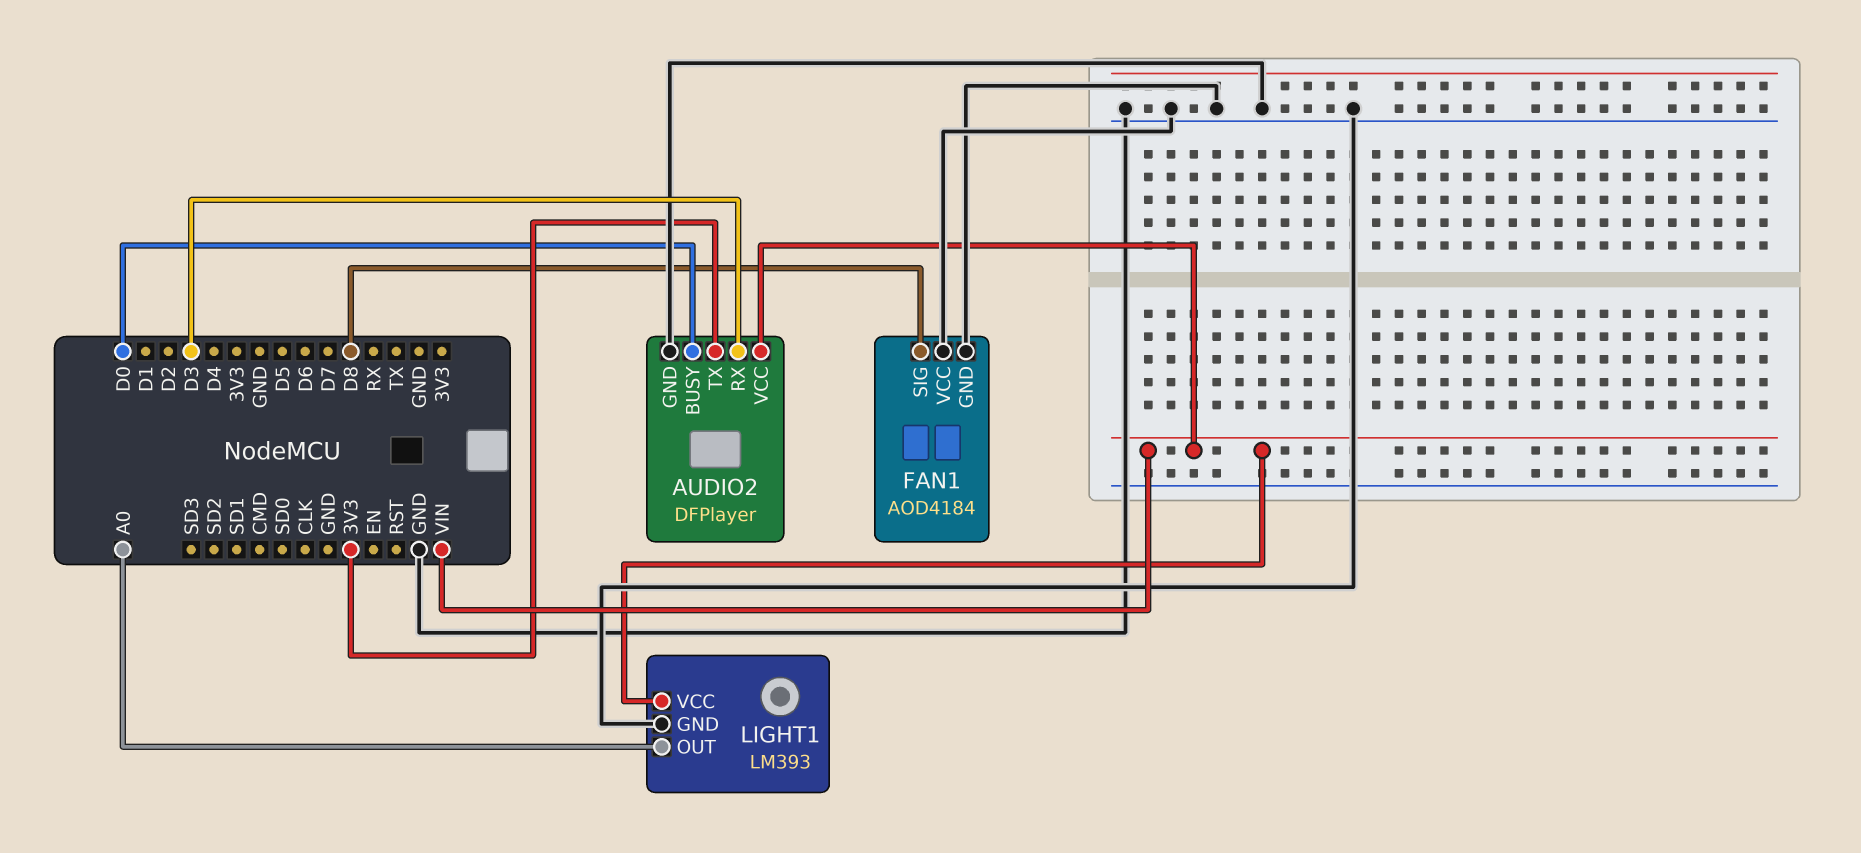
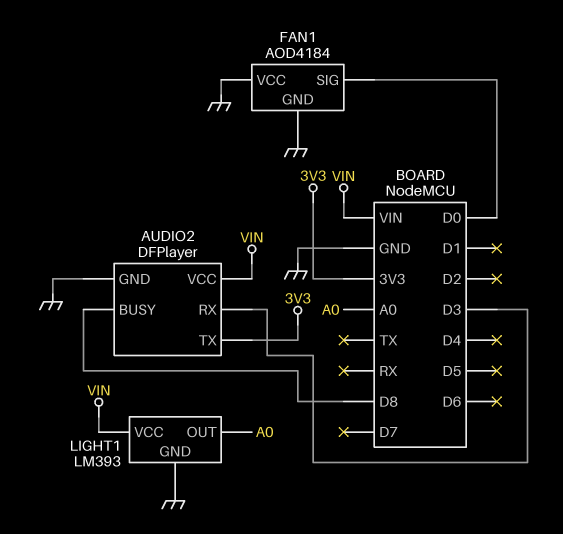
AUDIO2 pin BUSY: D0 -> D8
FAN1 pin SIG: D8 -> D0

